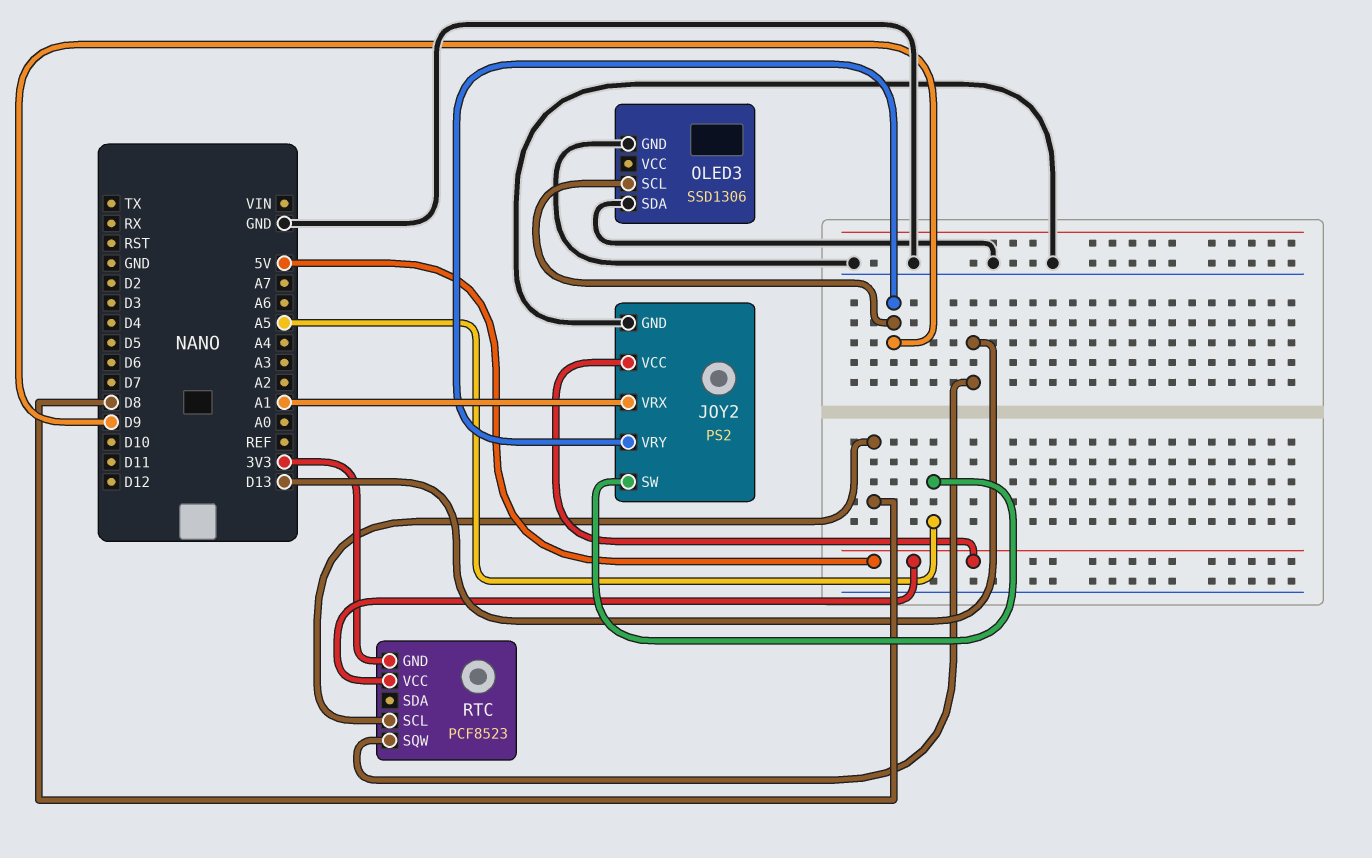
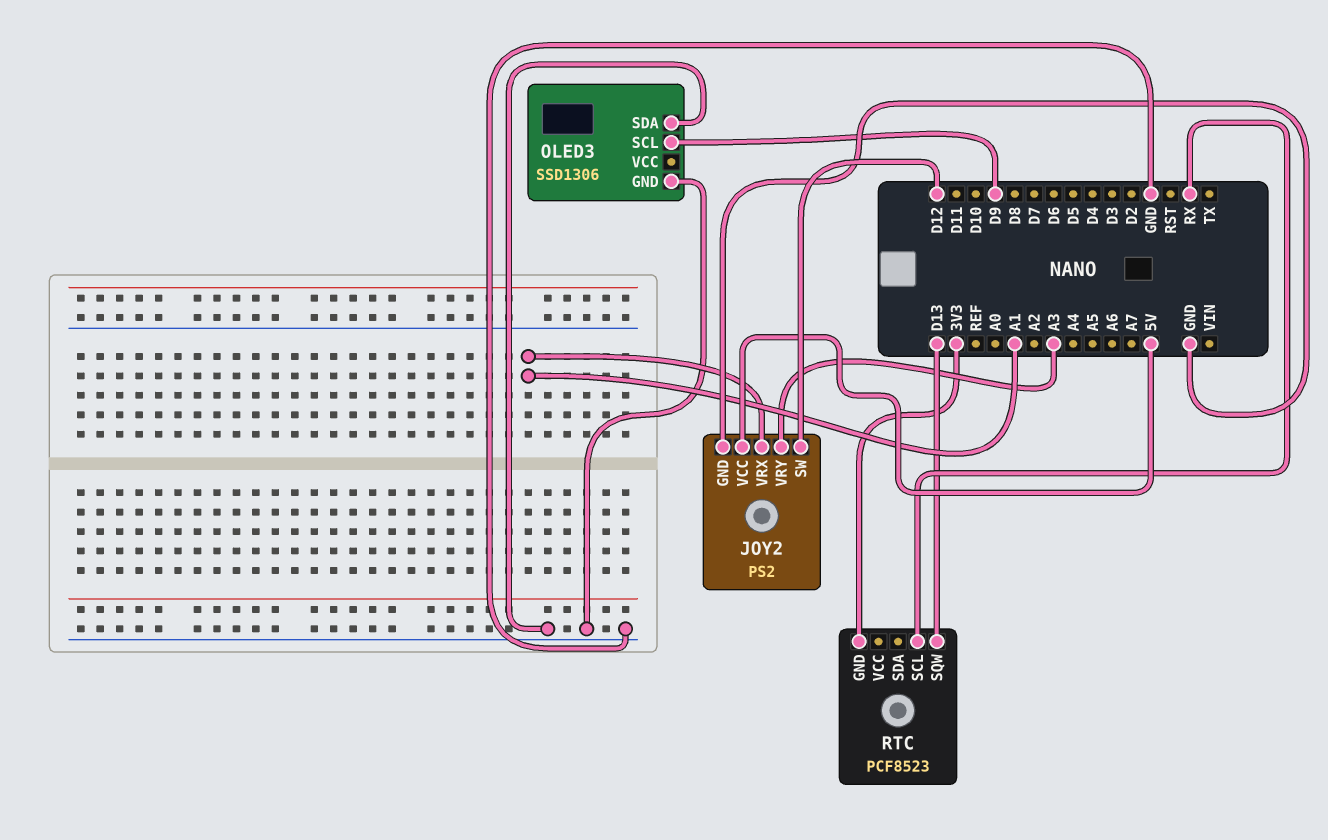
JOY2 pin SW: A5 -> D12
JOY2 pin VRY: D9 -> A3
RTC pin SCL: D8 -> RX
RTC pin VCC: 5V -> none

